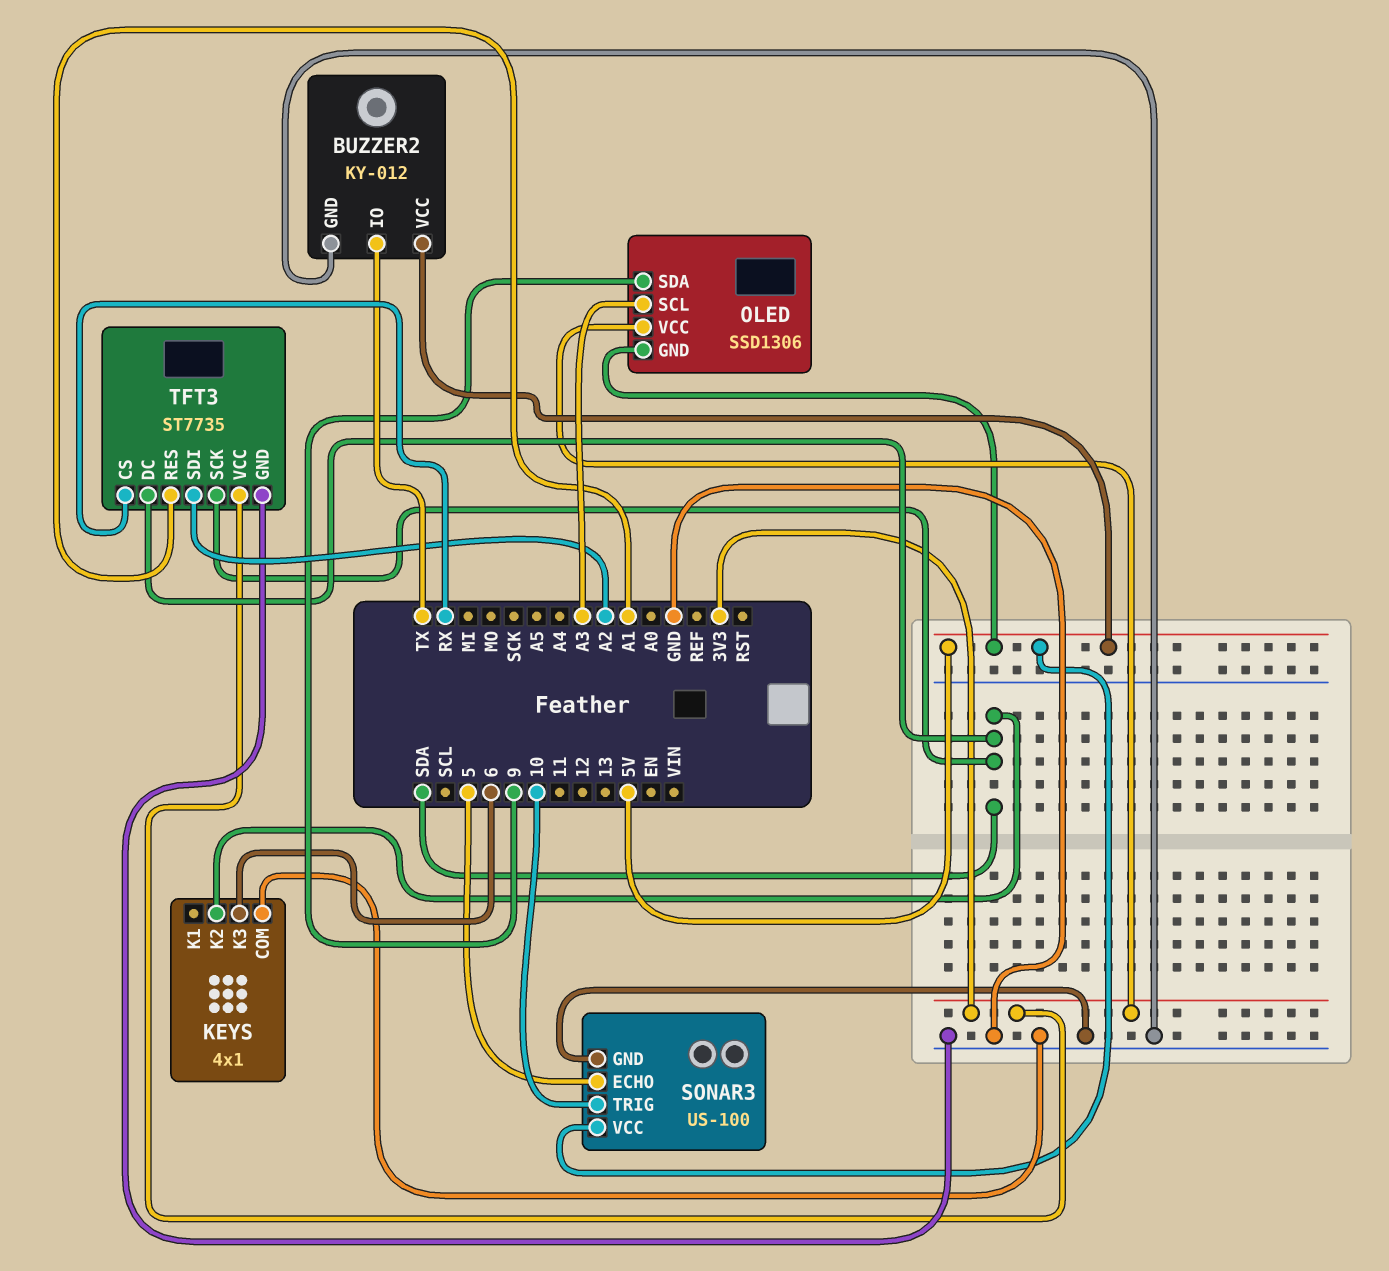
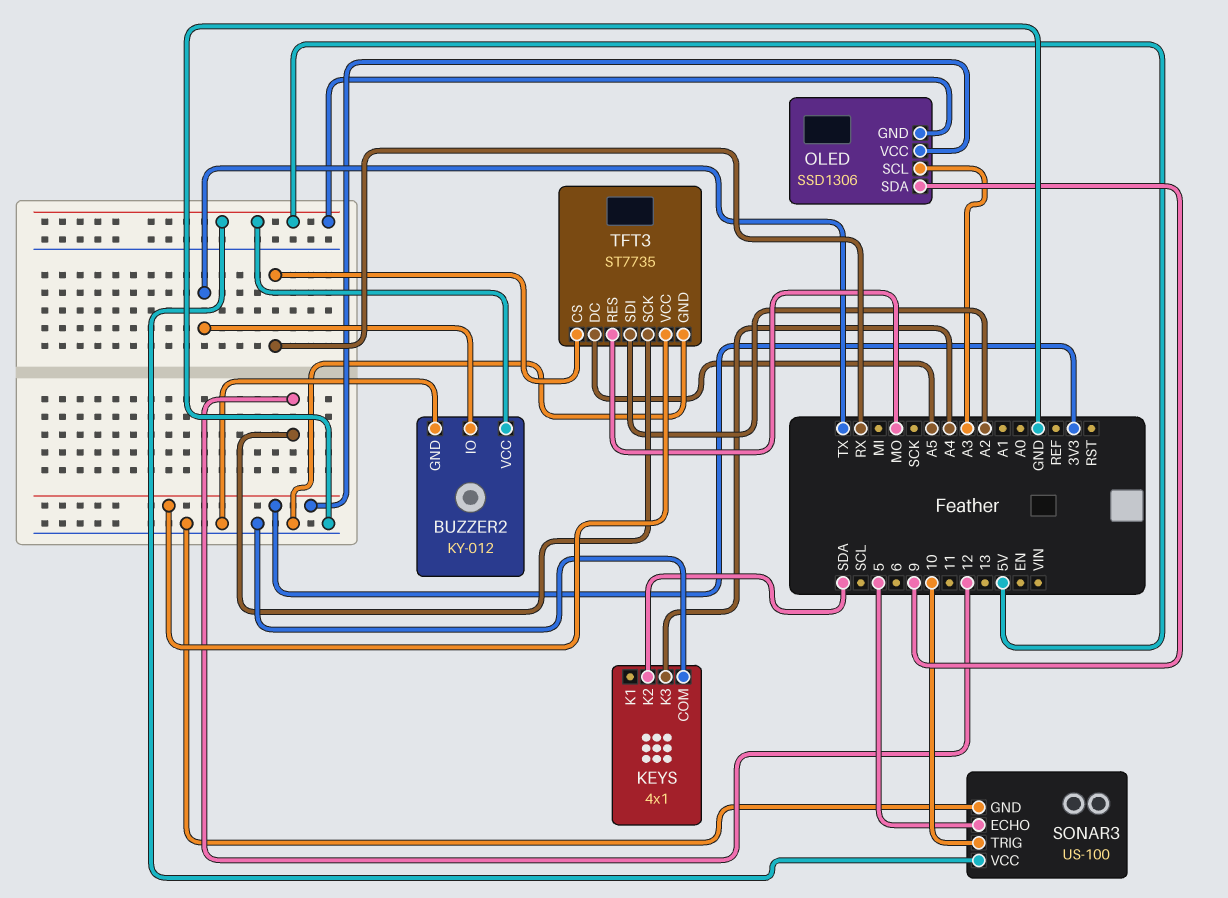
KEYS pin K3: 6 -> A4
TFT3 pin DC: SDA -> A5
TFT3 pin RES: A1 -> MO
TFT3 pin SCK: SDA -> 12

